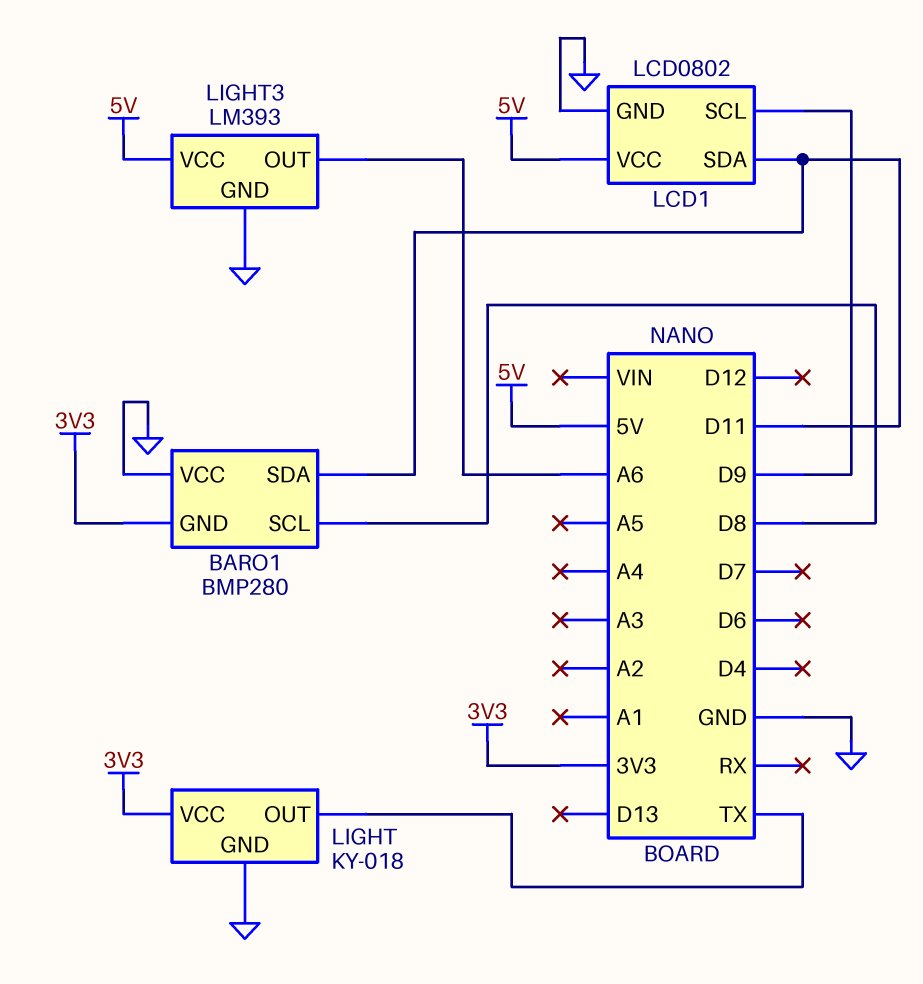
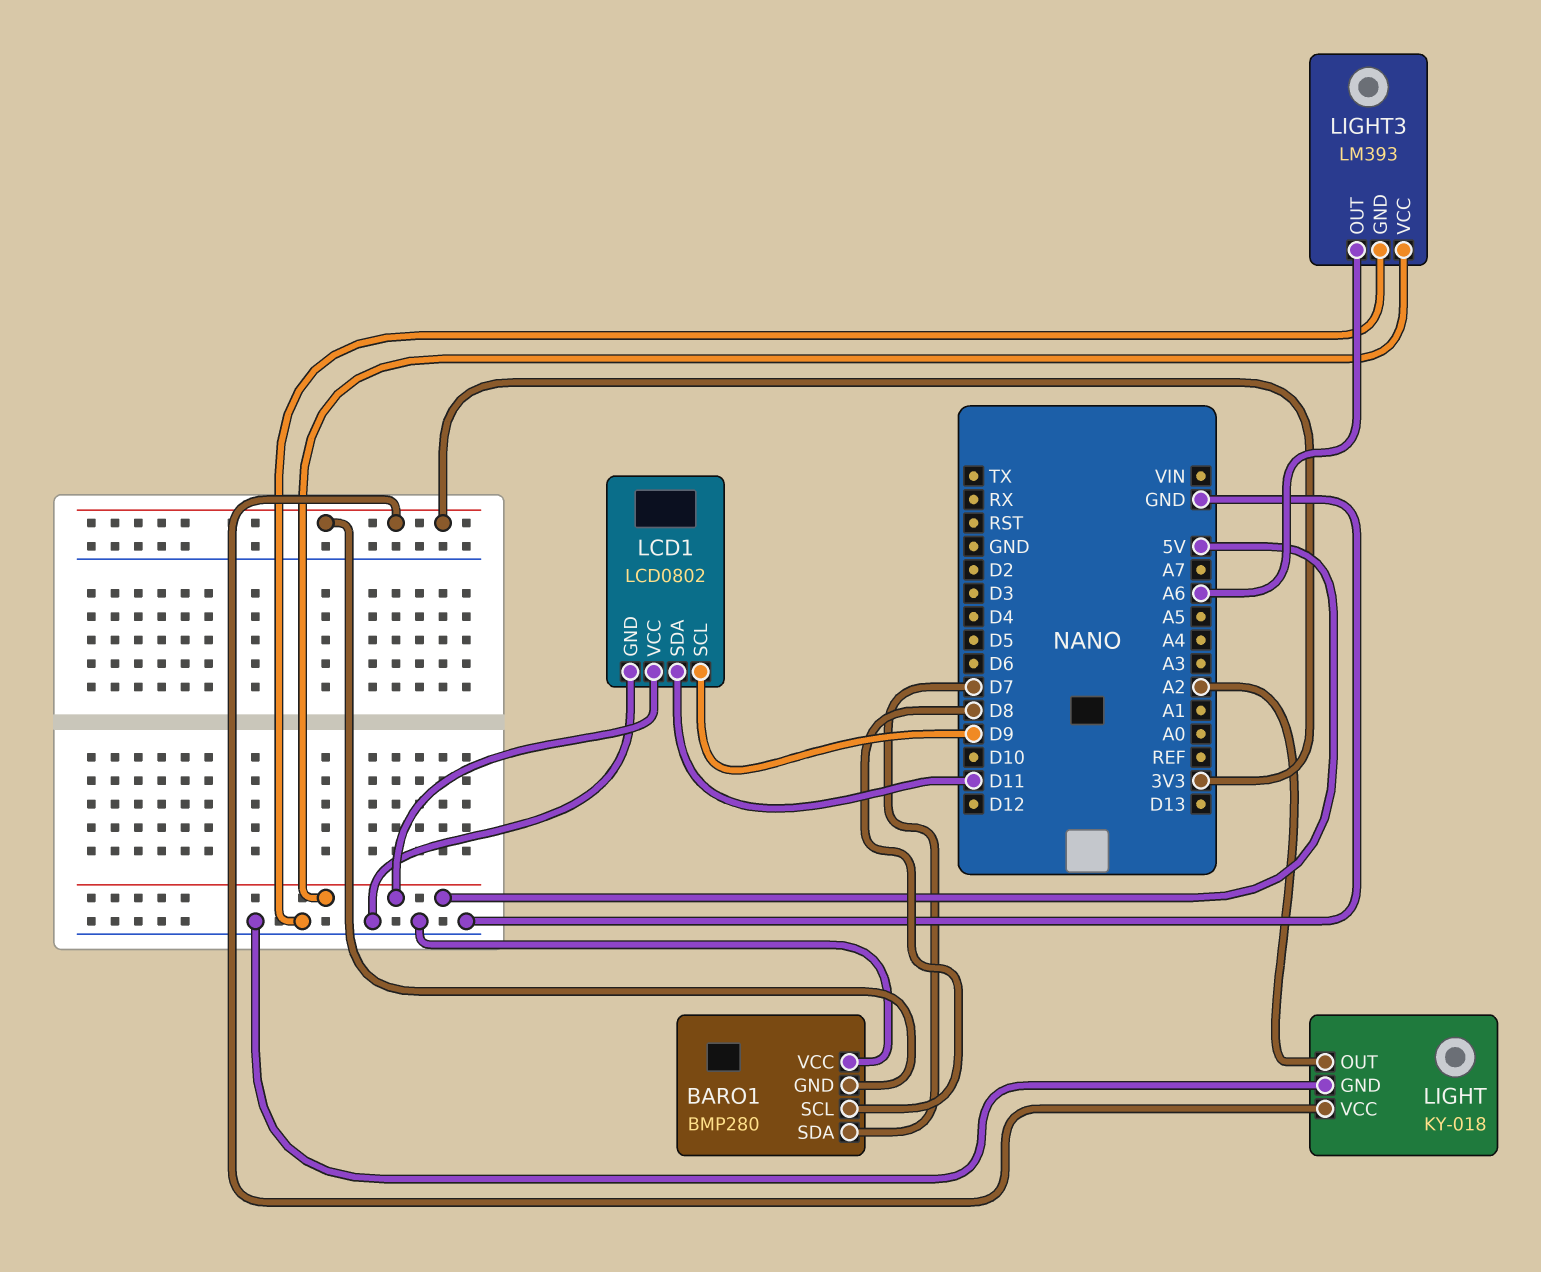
BARO1 pin SDA: D11 -> D7
LIGHT pin OUT: TX -> A2

